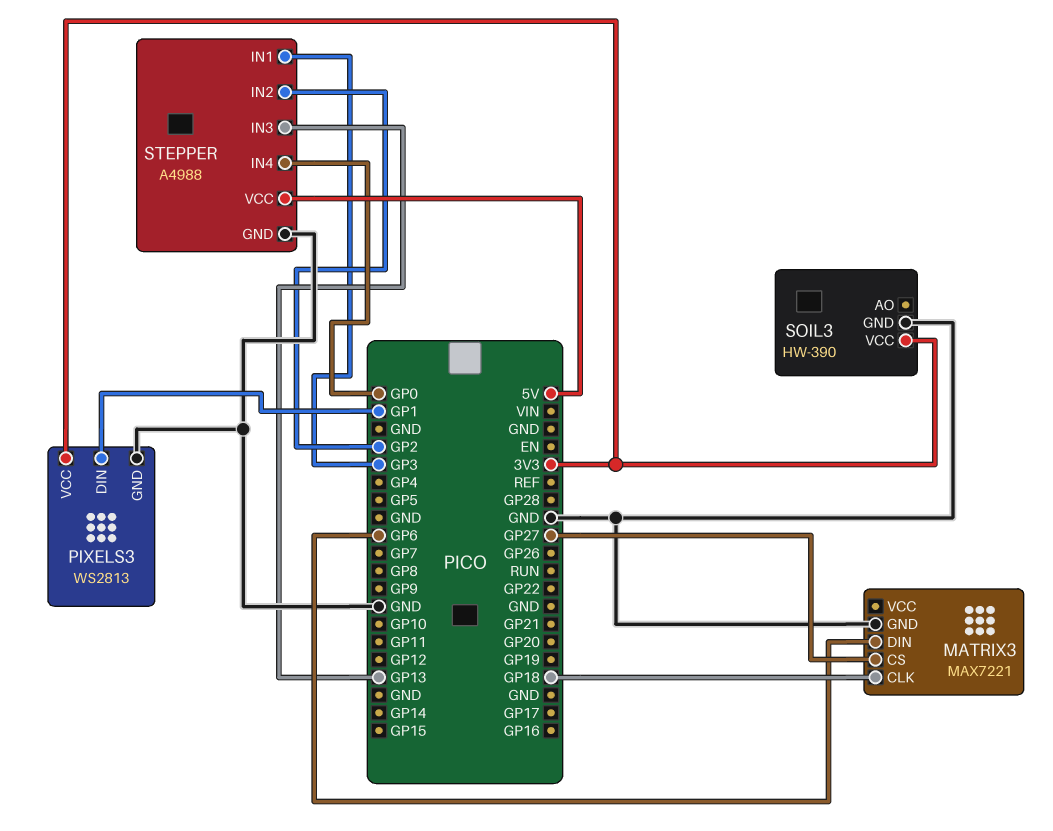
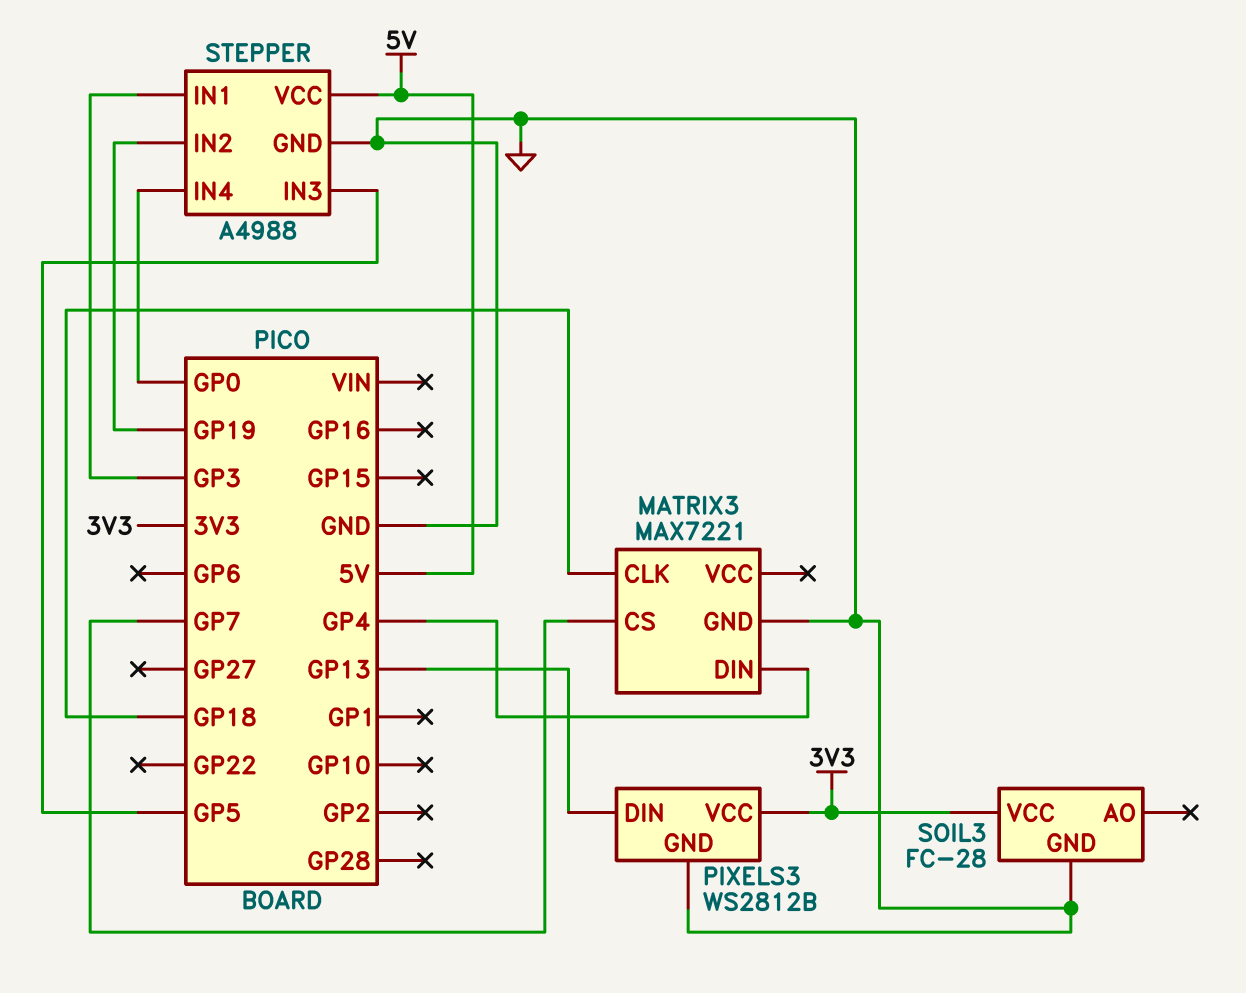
MATRIX3 pin CS: GP27 -> GP7
MATRIX3 pin DIN: GP6 -> GP4
PIXELS3: WS2813 -> WS2812B
PIXELS3 pin DIN: GP1 -> GP13
SOIL3: HW-390 -> FC-28
STEPPER pin IN2: GP2 -> GP19
STEPPER pin IN3: GP13 -> GP5

